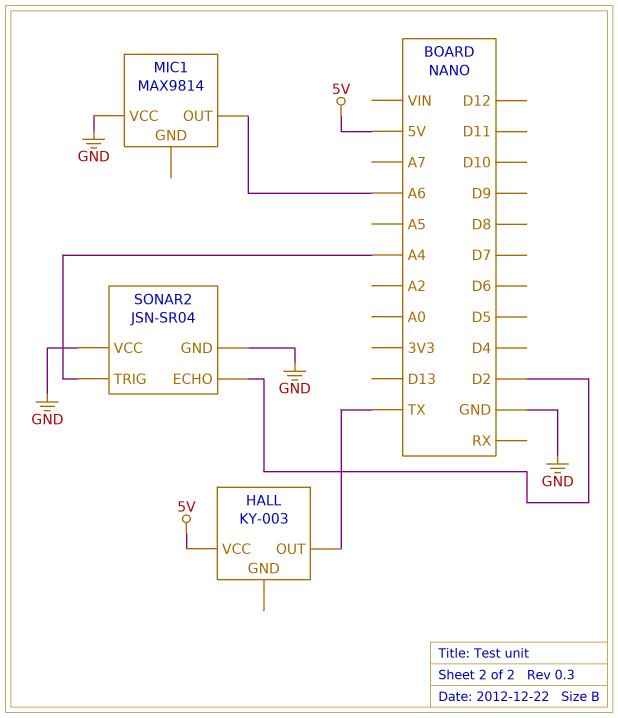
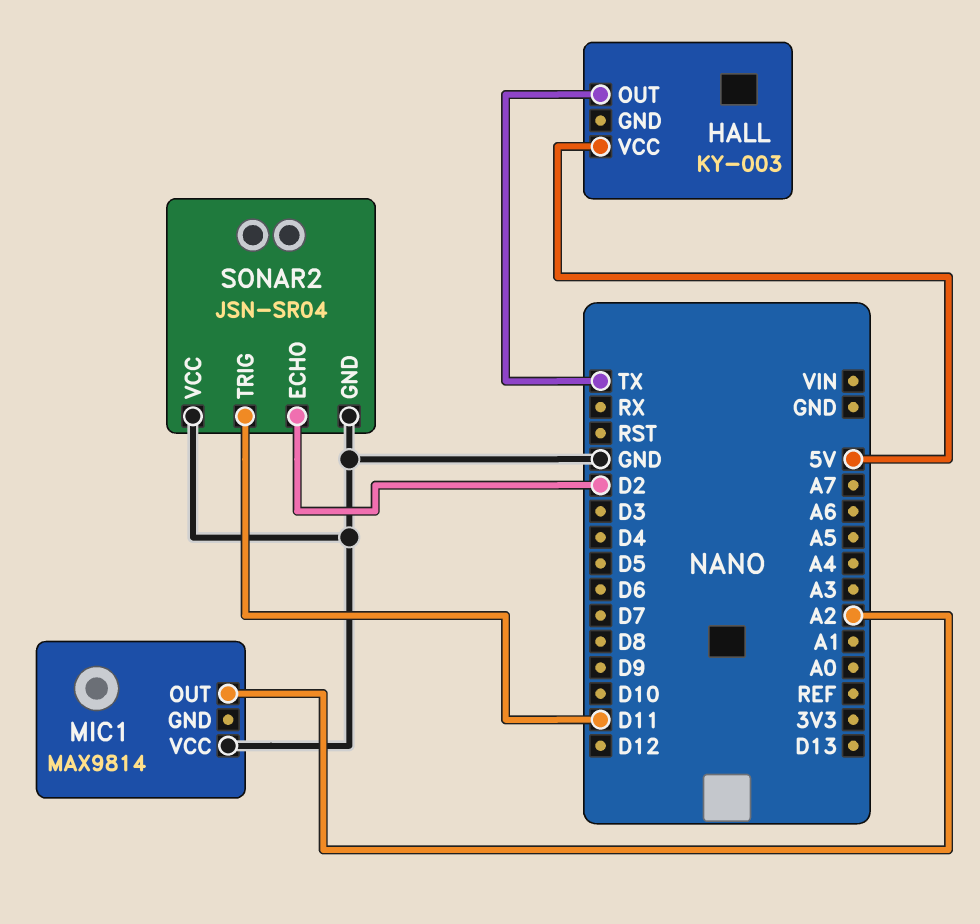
MIC1 pin OUT: A6 -> A2
SONAR2 pin TRIG: A4 -> D11

